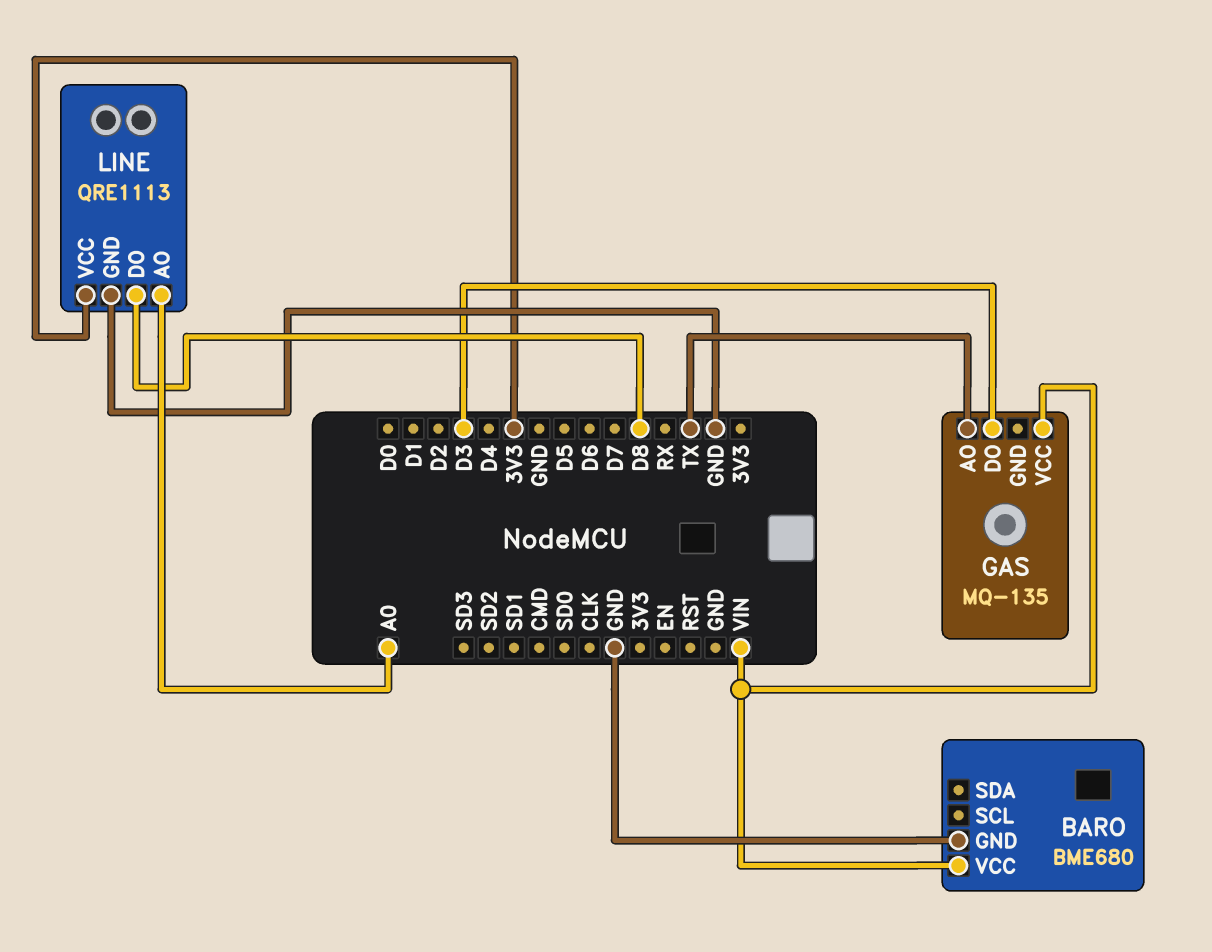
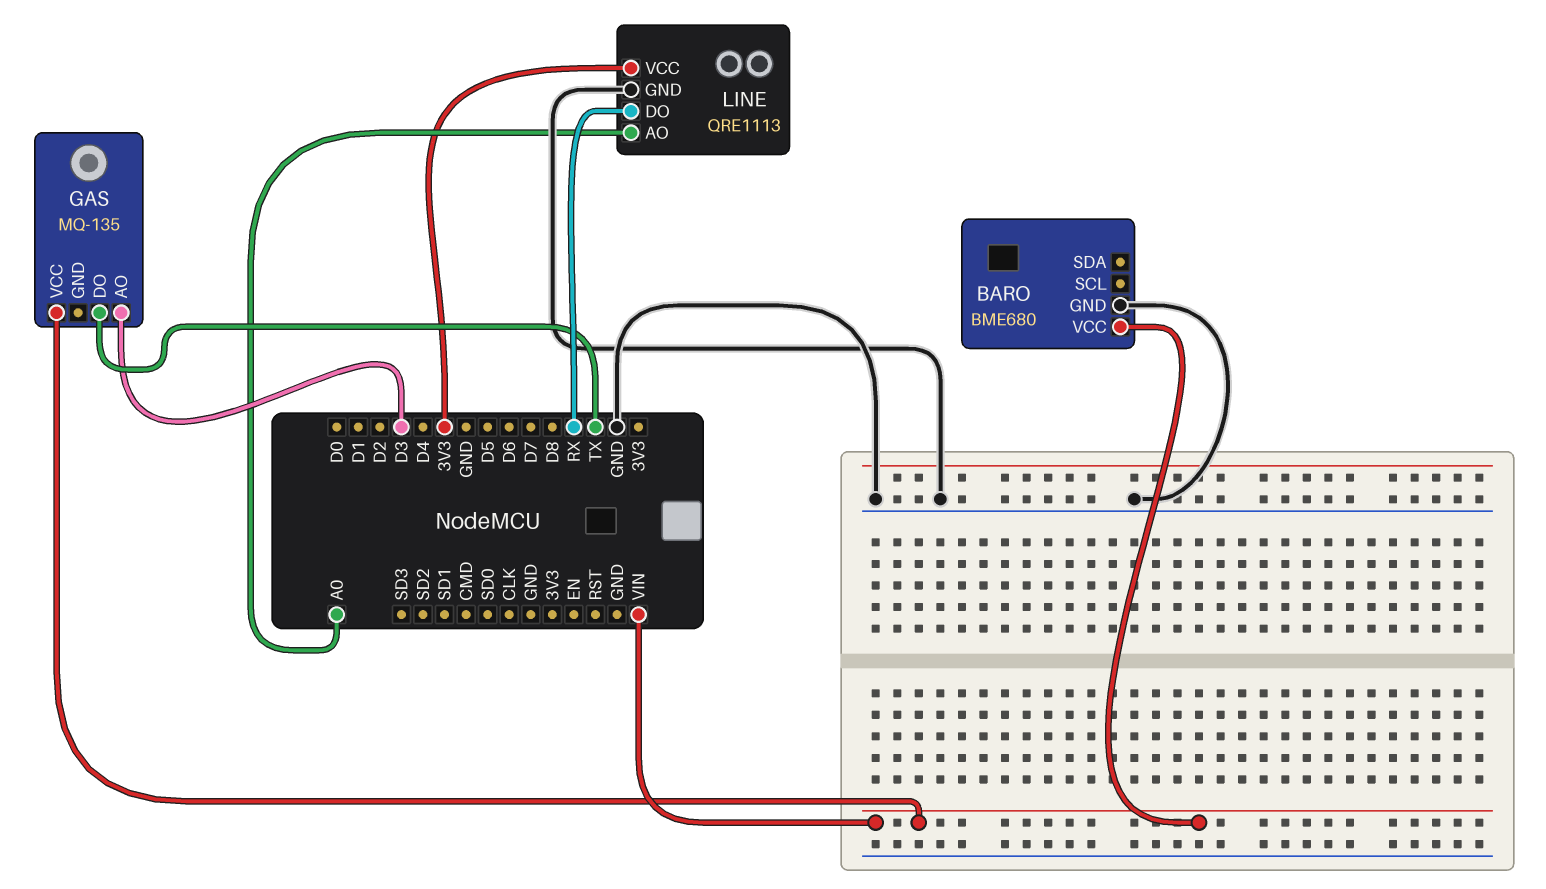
GAS pin AO: TX -> D3
GAS pin DO: D3 -> TX
LINE pin DO: D8 -> RX

